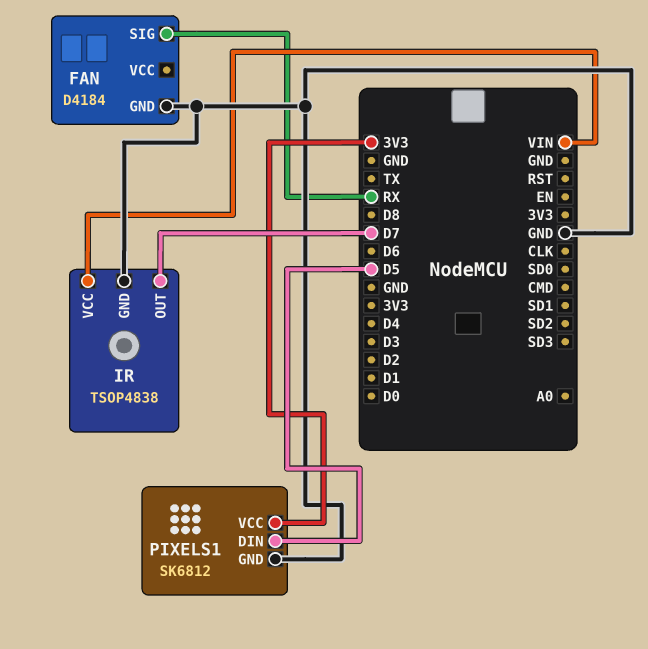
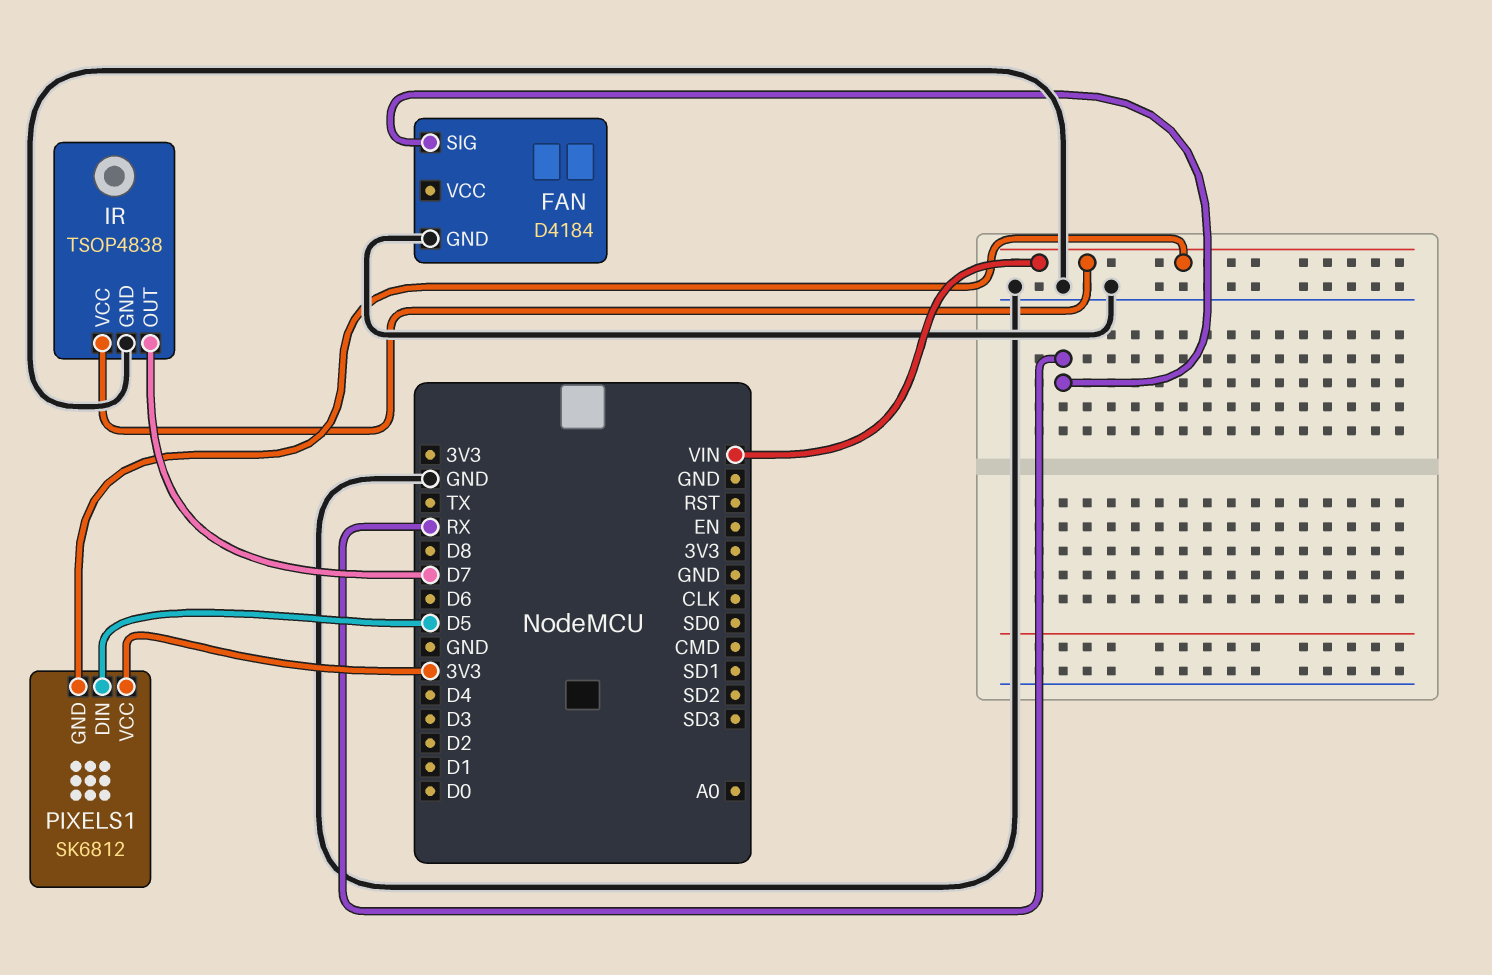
PIXELS1 pin GND: GND -> VIN

